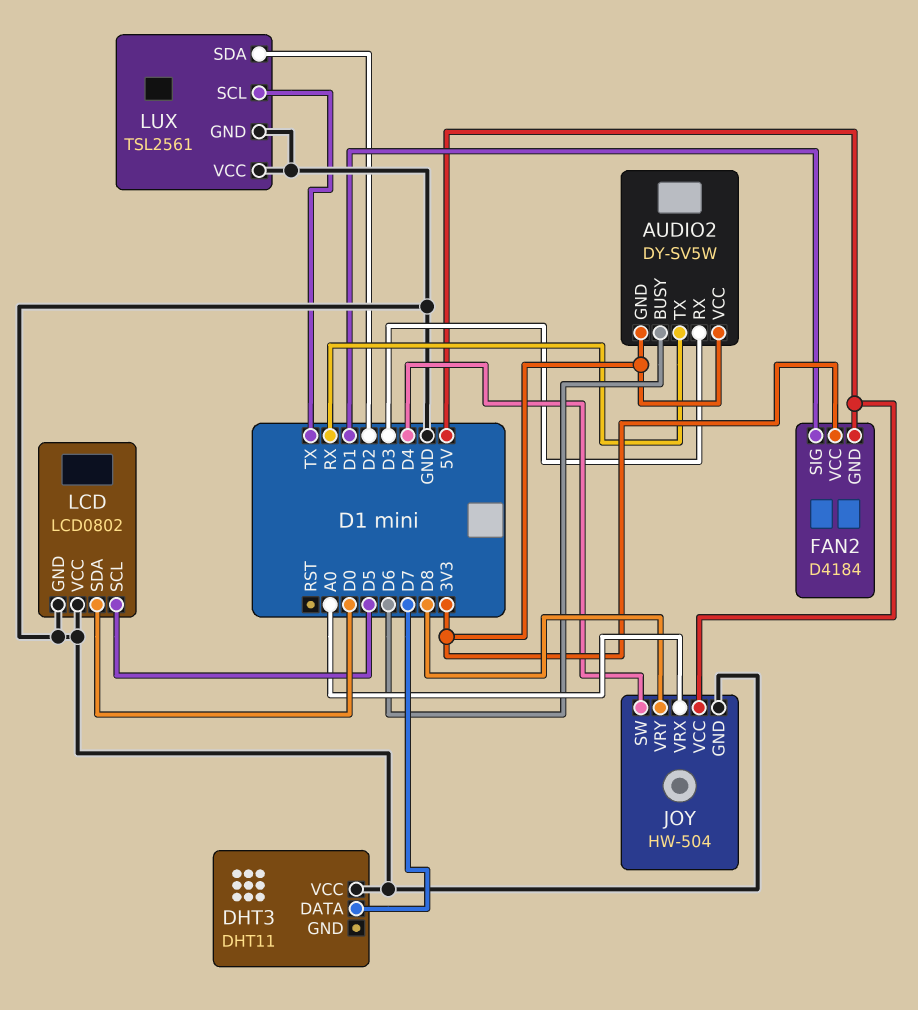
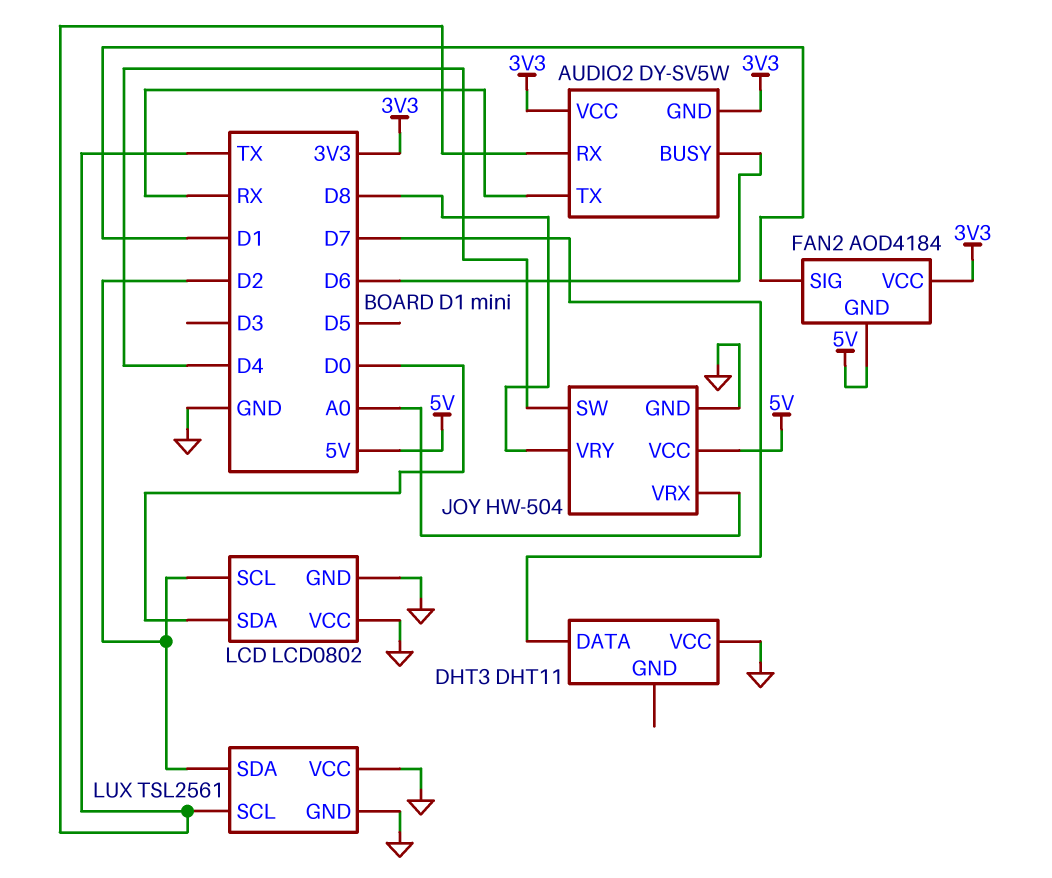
AUDIO2 pin RX: D3 -> TX
FAN2: D4184 -> AOD4184
LCD pin SCL: D5 -> D2

